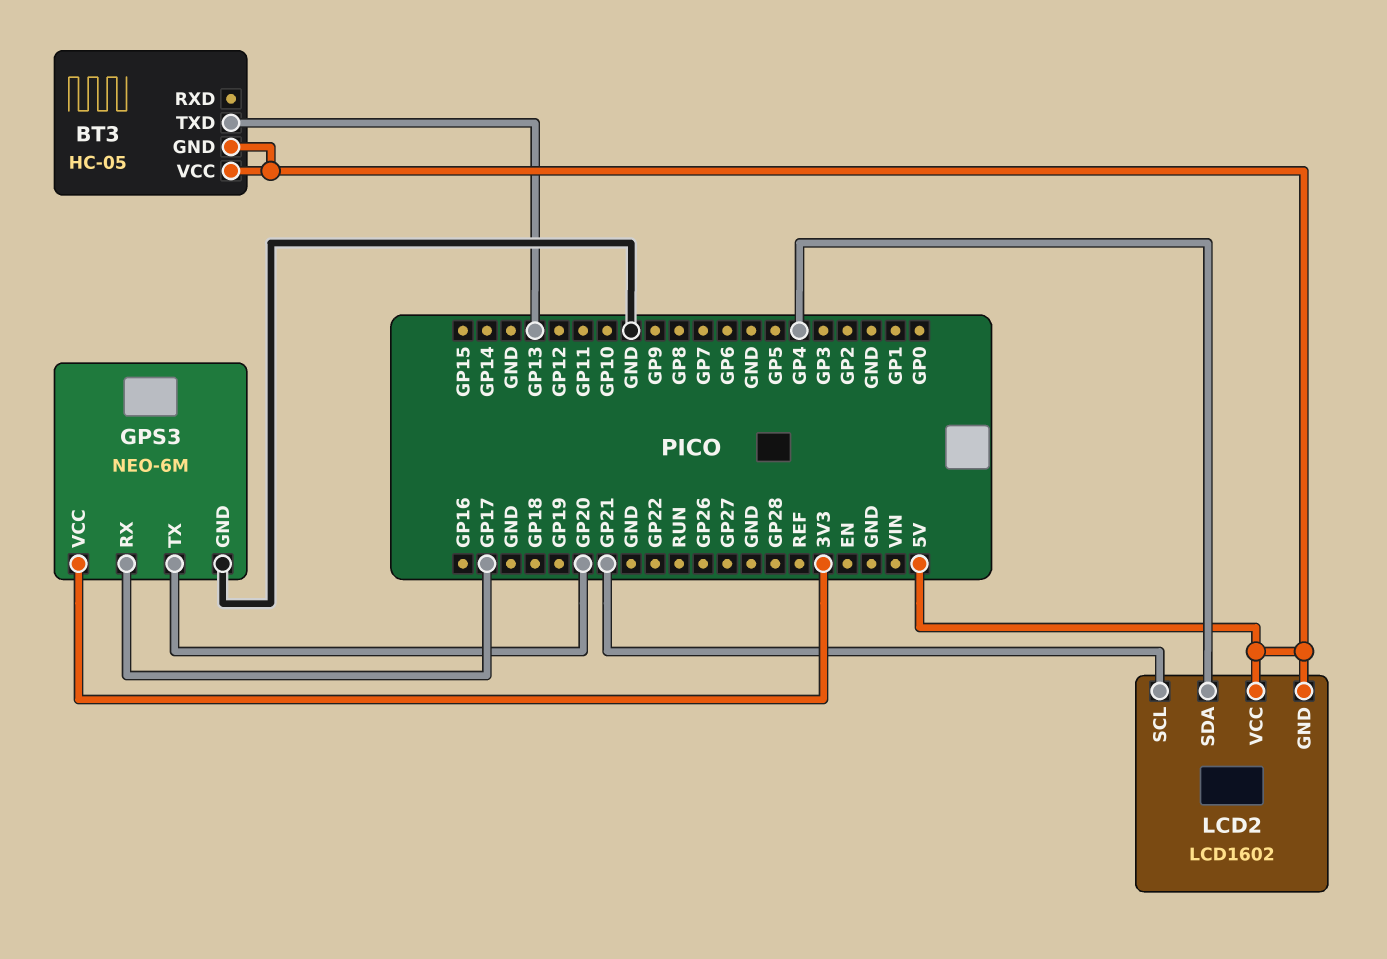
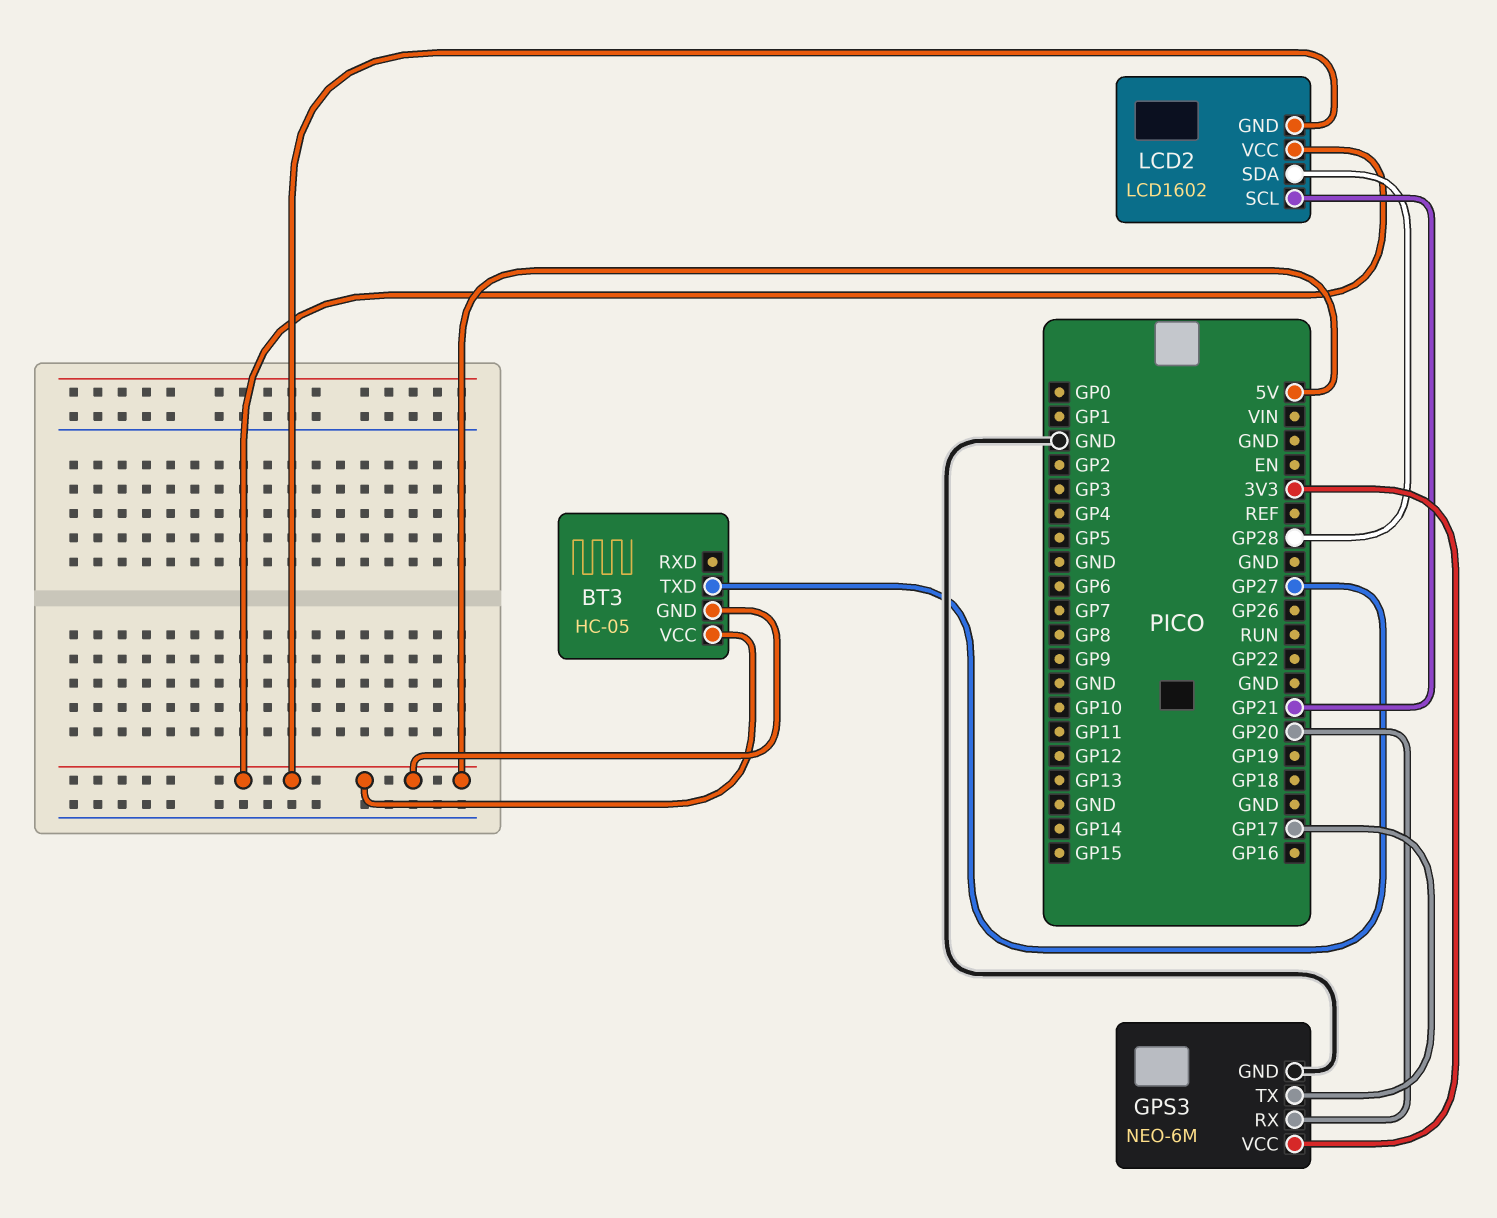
BT3 pin TXD: GP13 -> GP27
GPS3 pin RX: GP17 -> GP20
GPS3 pin TX: GP20 -> GP17
LCD2 pin SDA: GP4 -> GP28

